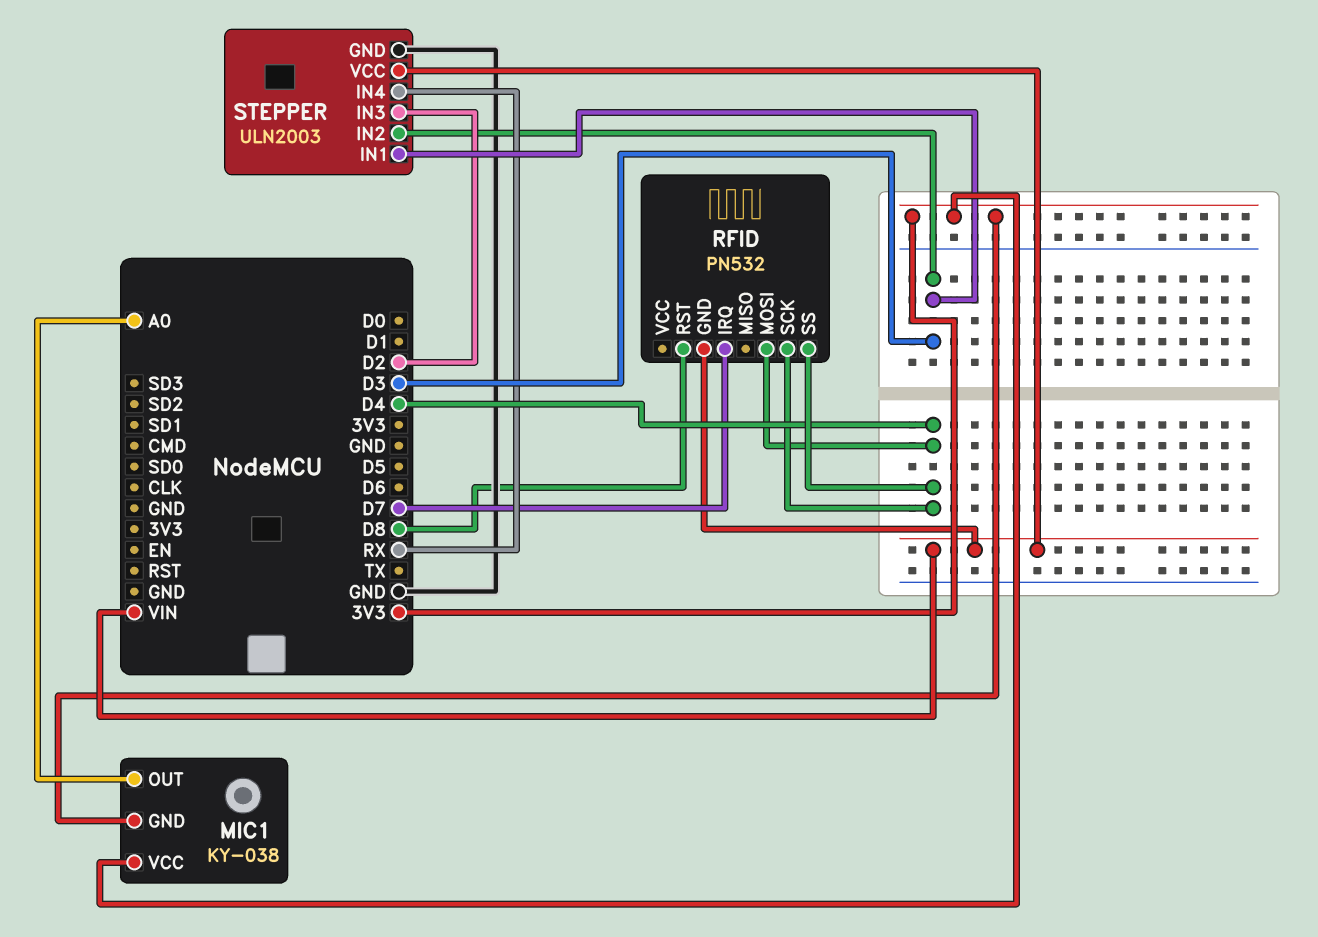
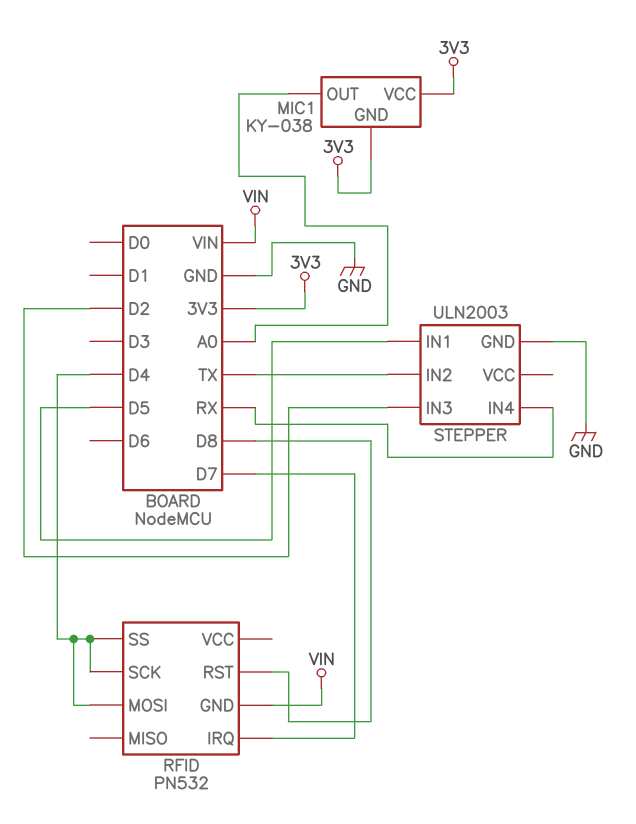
STEPPER pin IN1: D3 -> D5
STEPPER pin IN2: D3 -> TX
STEPPER pin VCC: VIN -> none

